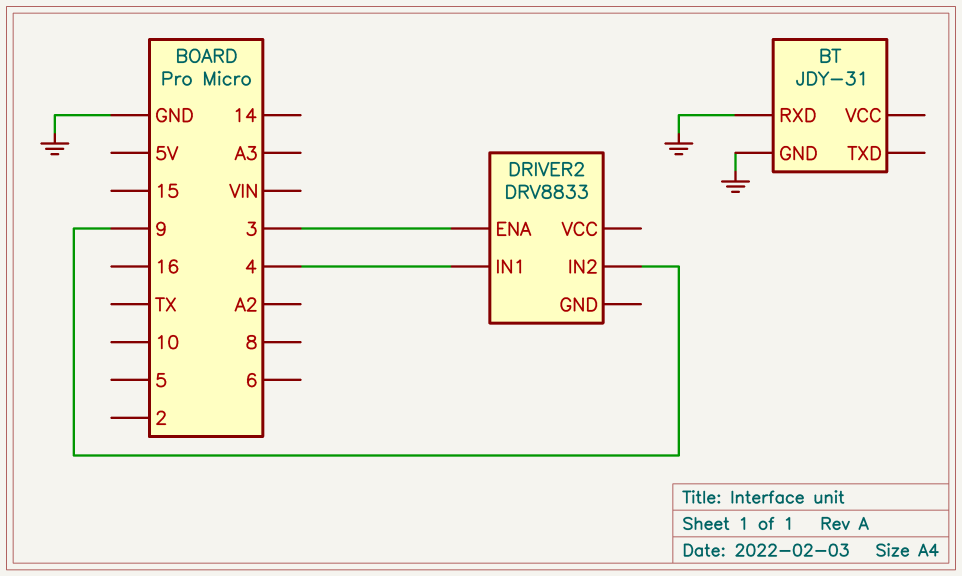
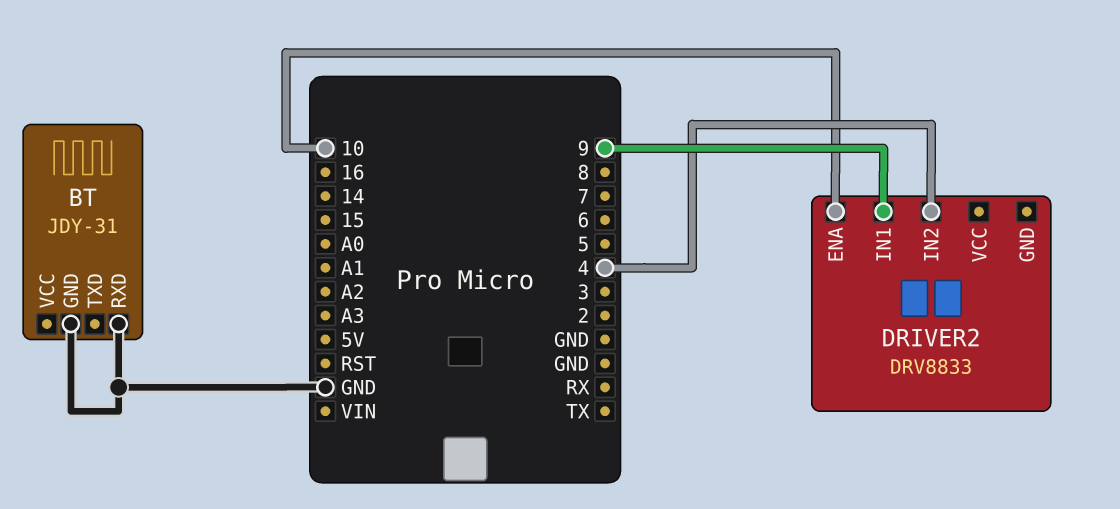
DRIVER2 pin ENA: 3 -> 10
DRIVER2 pin IN1: 4 -> 9
DRIVER2 pin IN2: 9 -> 4

